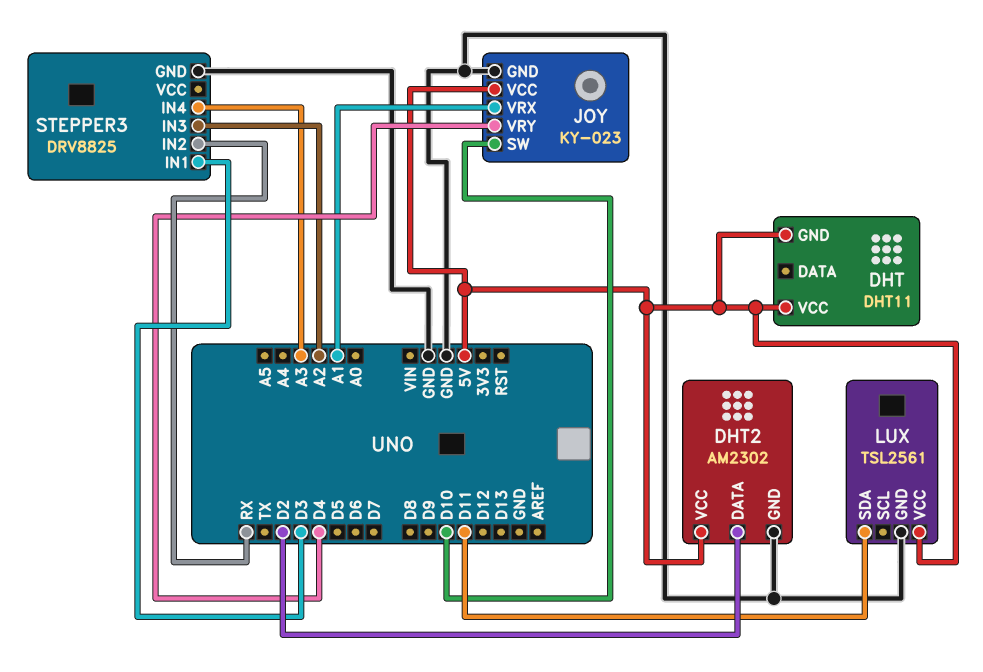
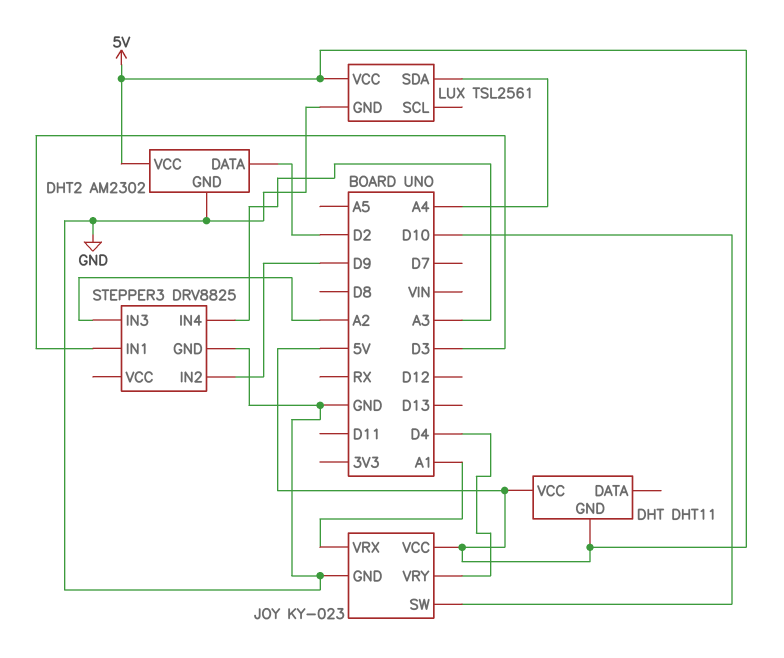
LUX pin SDA: D11 -> A4
STEPPER3 pin IN2: RX -> D9

